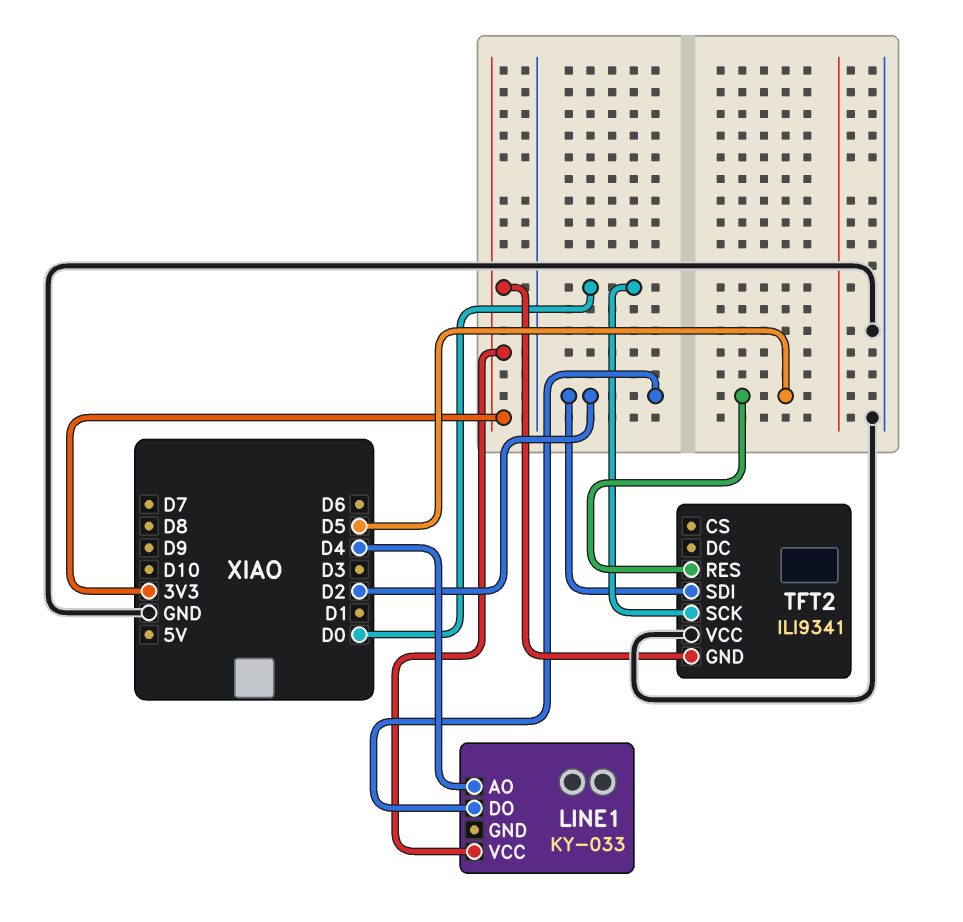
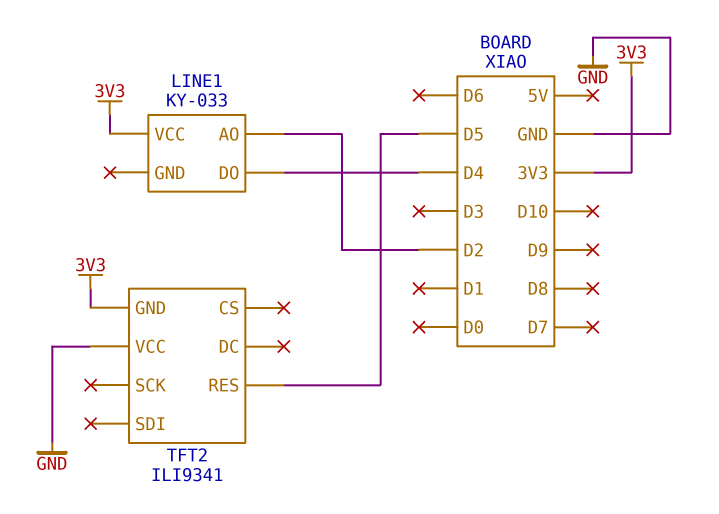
LINE1 pin AO: D4 -> D2
LINE1 pin DO: D2 -> D4
TFT2 pin SCK: D0 -> none
TFT2 pin SDI: D2 -> none

